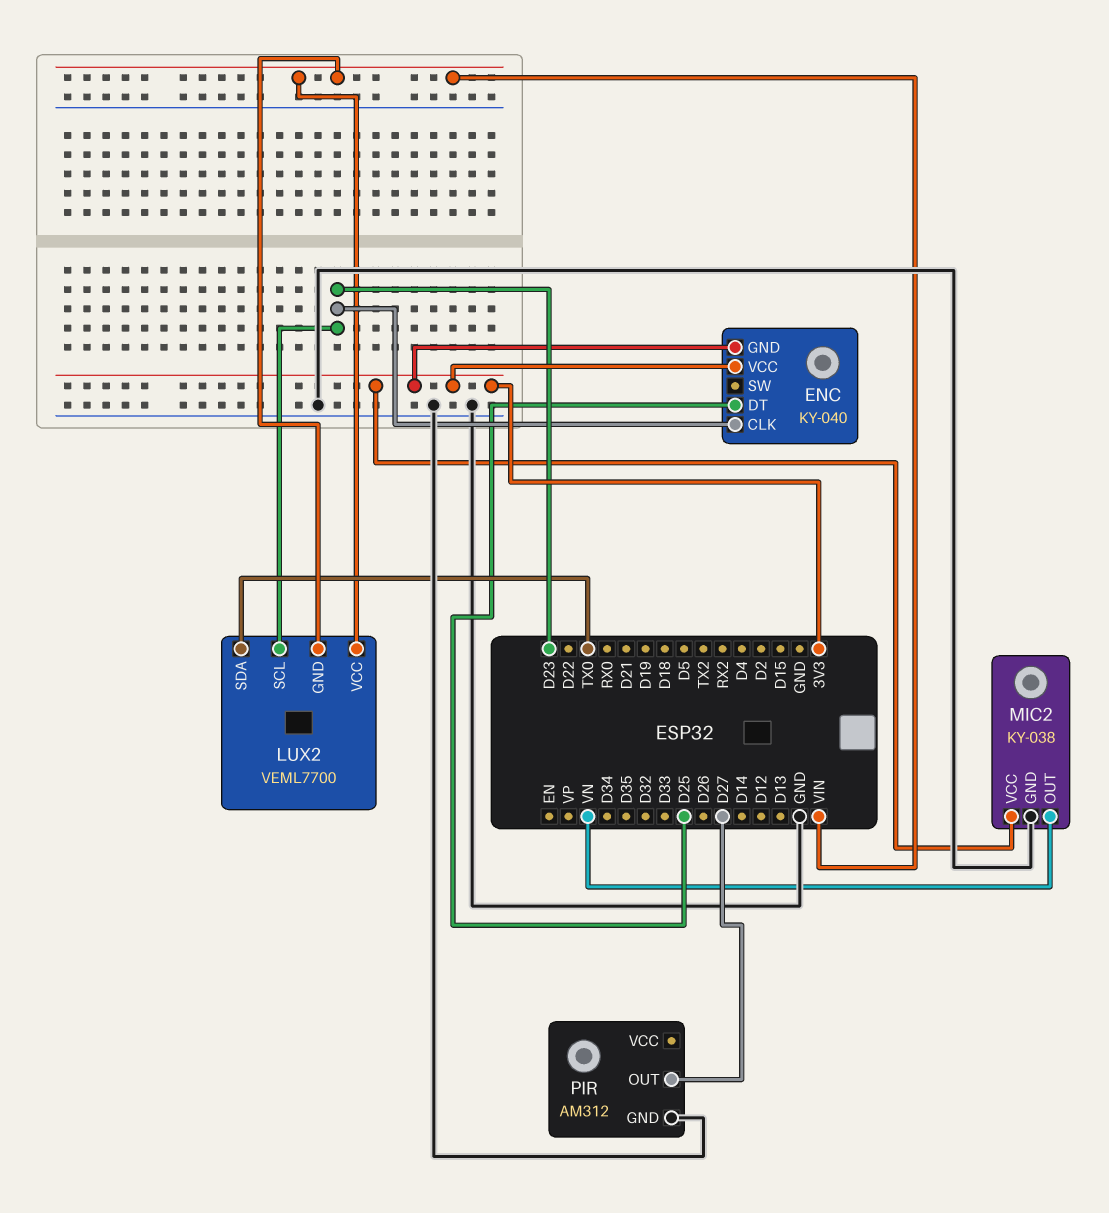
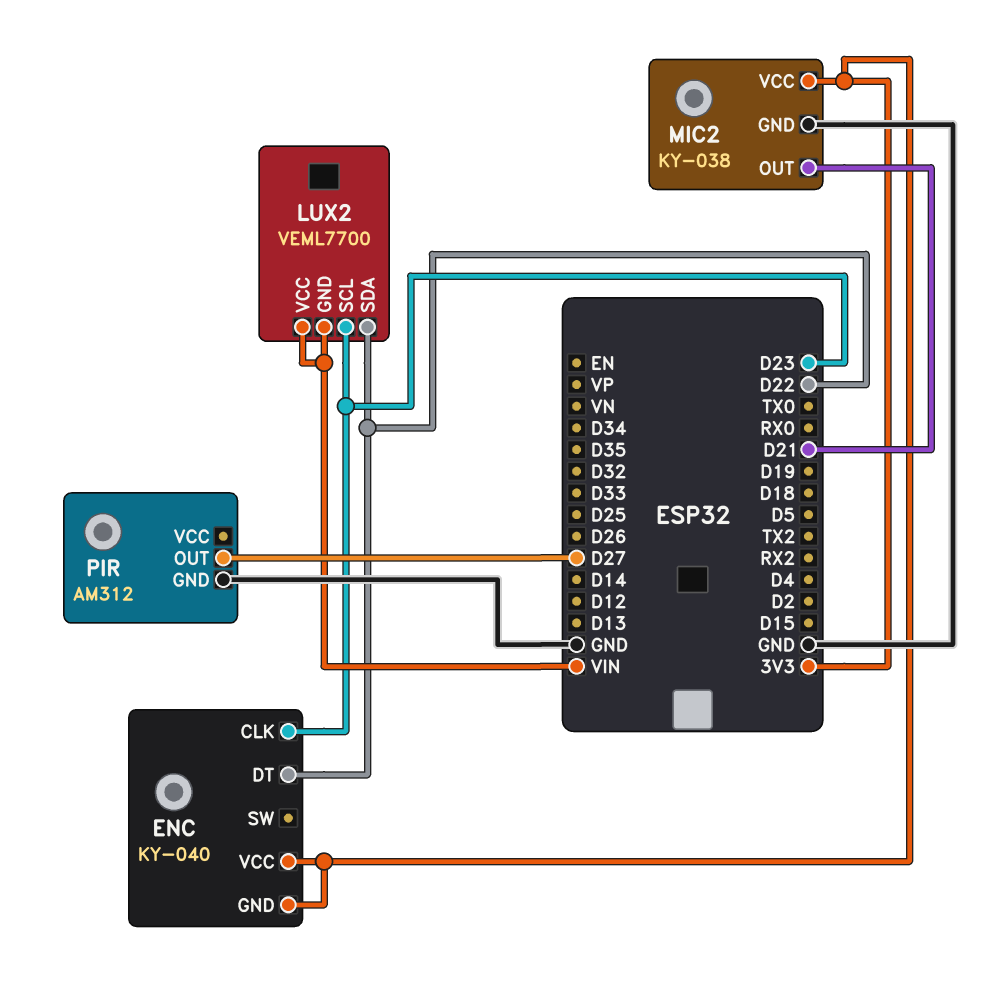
ENC pin DT: D25 -> D22
LUX2 pin SDA: TX0 -> D22
MIC2 pin OUT: VN -> D21

